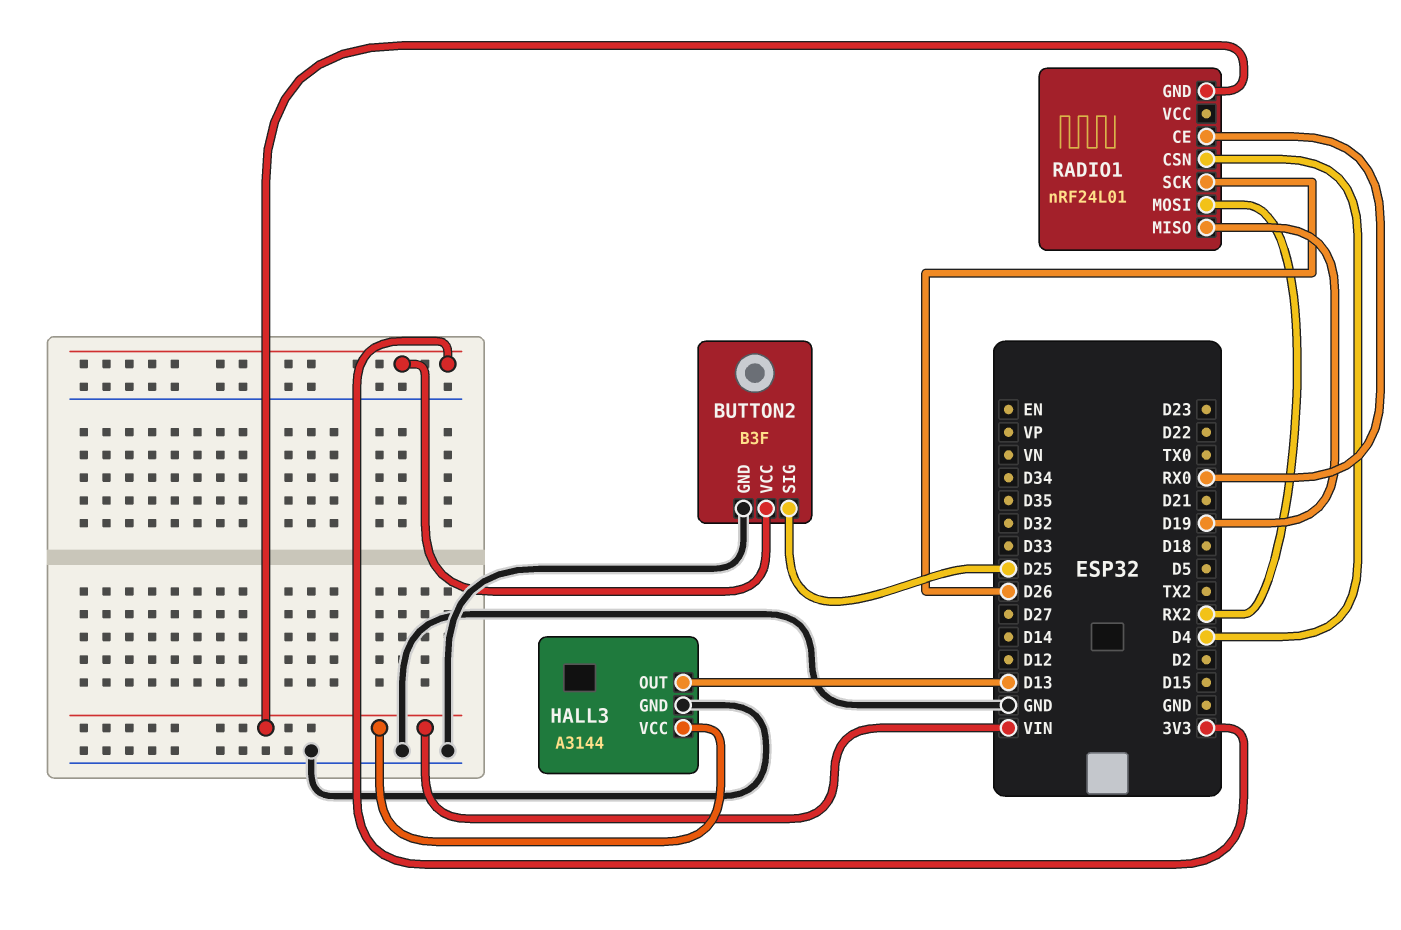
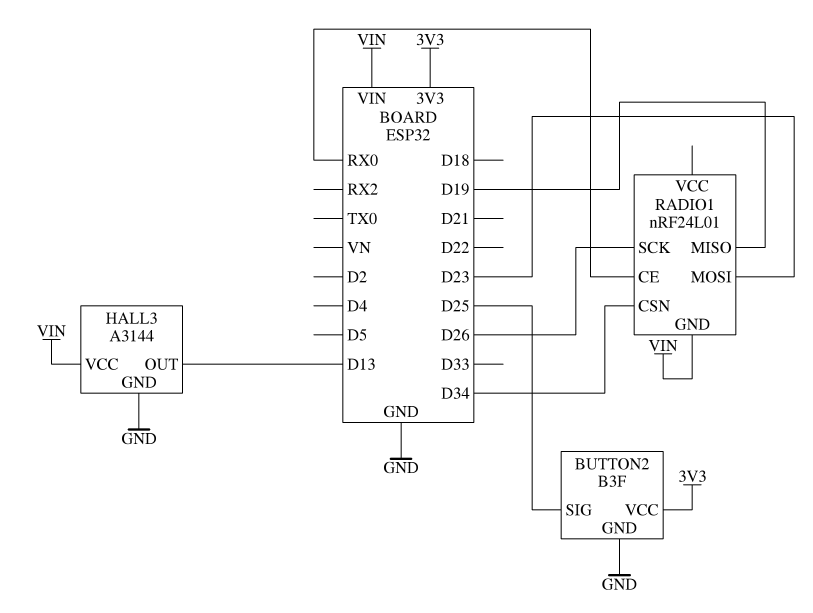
RADIO1 pin CSN: D4 -> D34
RADIO1 pin MOSI: RX2 -> D23

